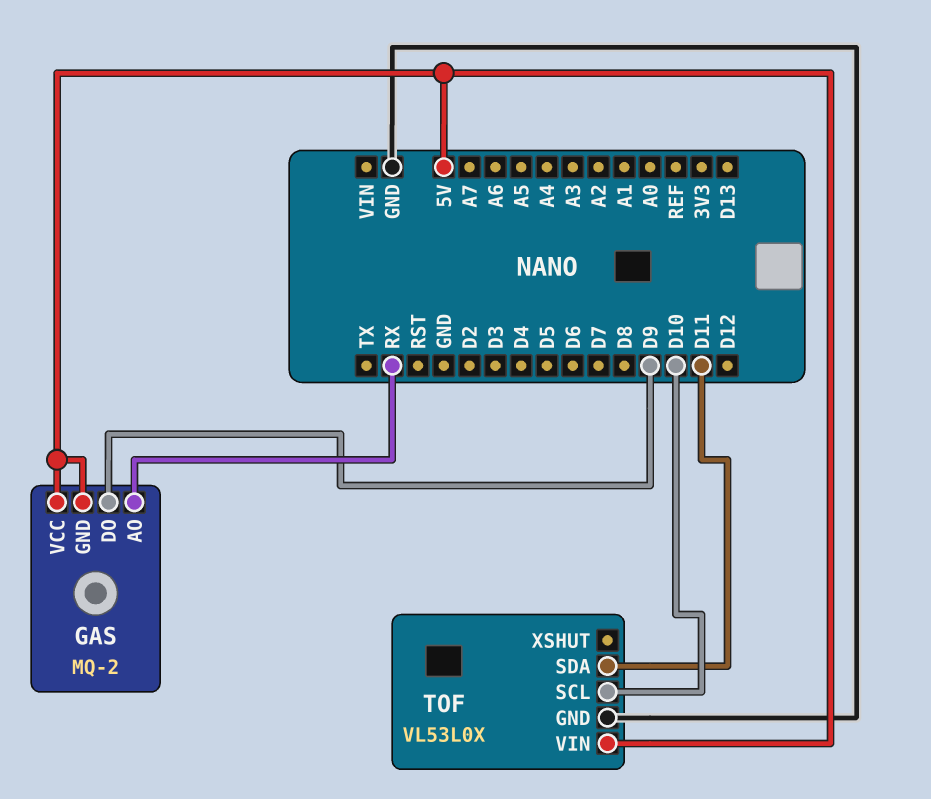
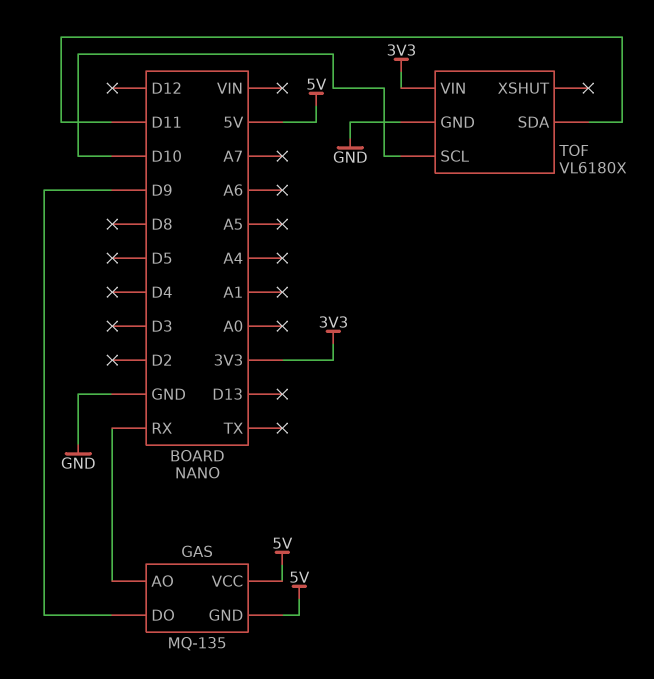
GAS: MQ-2 -> MQ-135
TOF: VL53L0X -> VL6180X
TOF pin VIN: 5V -> 3V3

